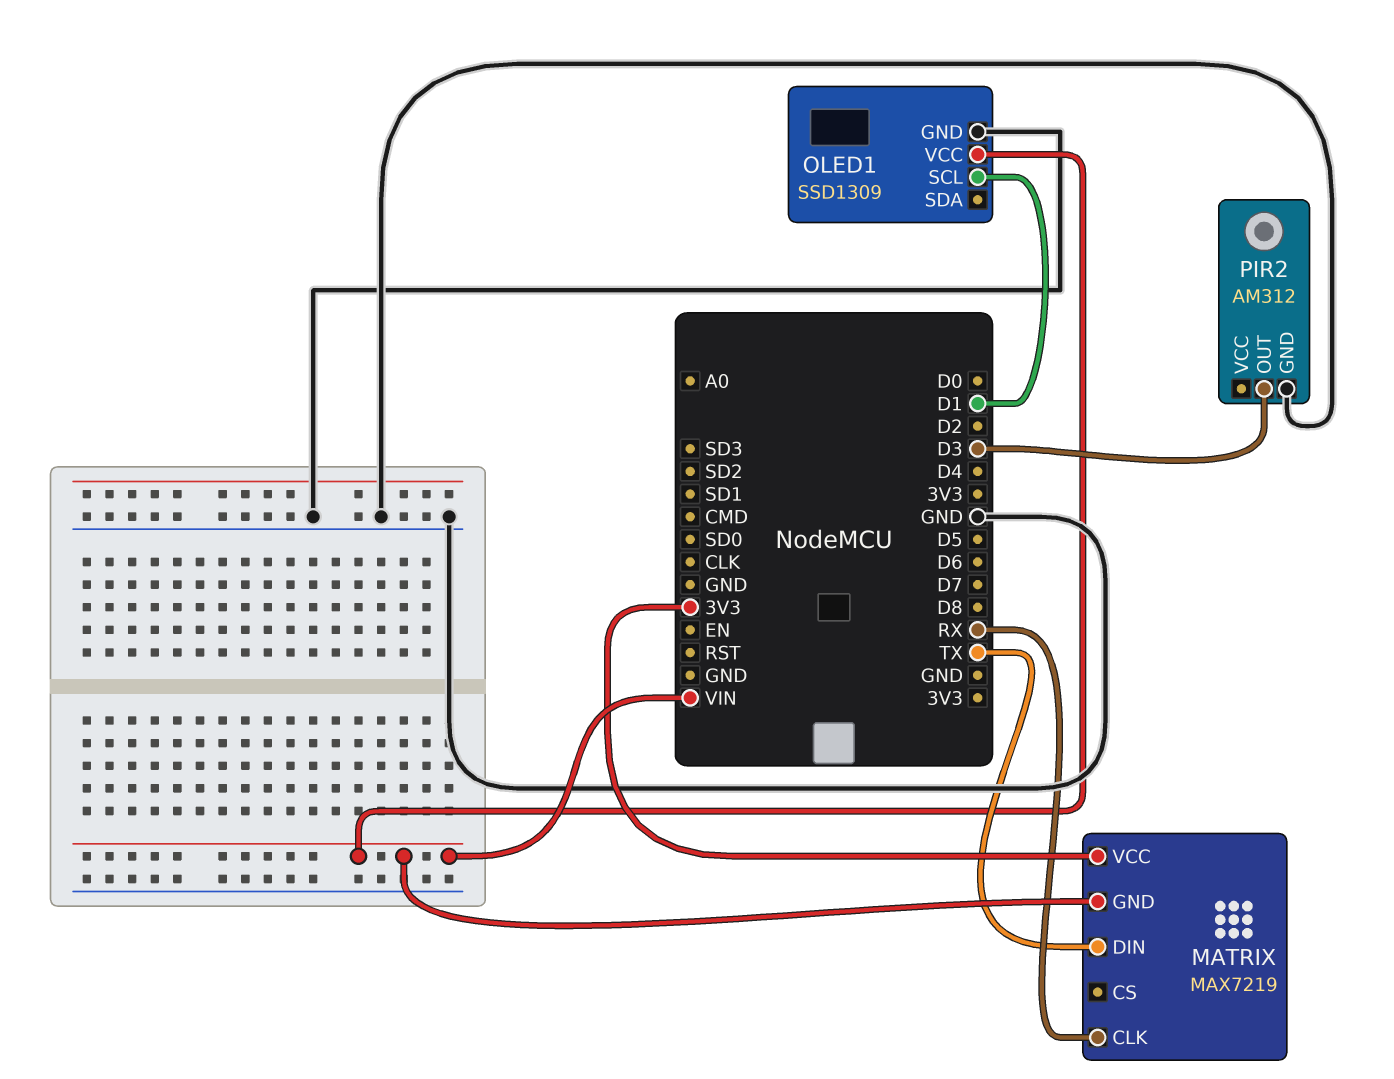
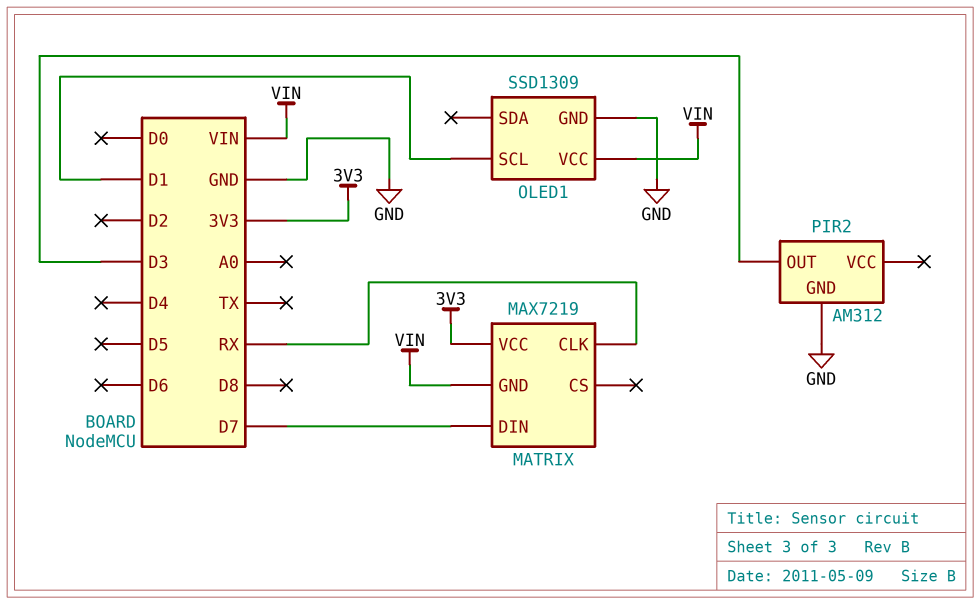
MATRIX pin DIN: TX -> D7

